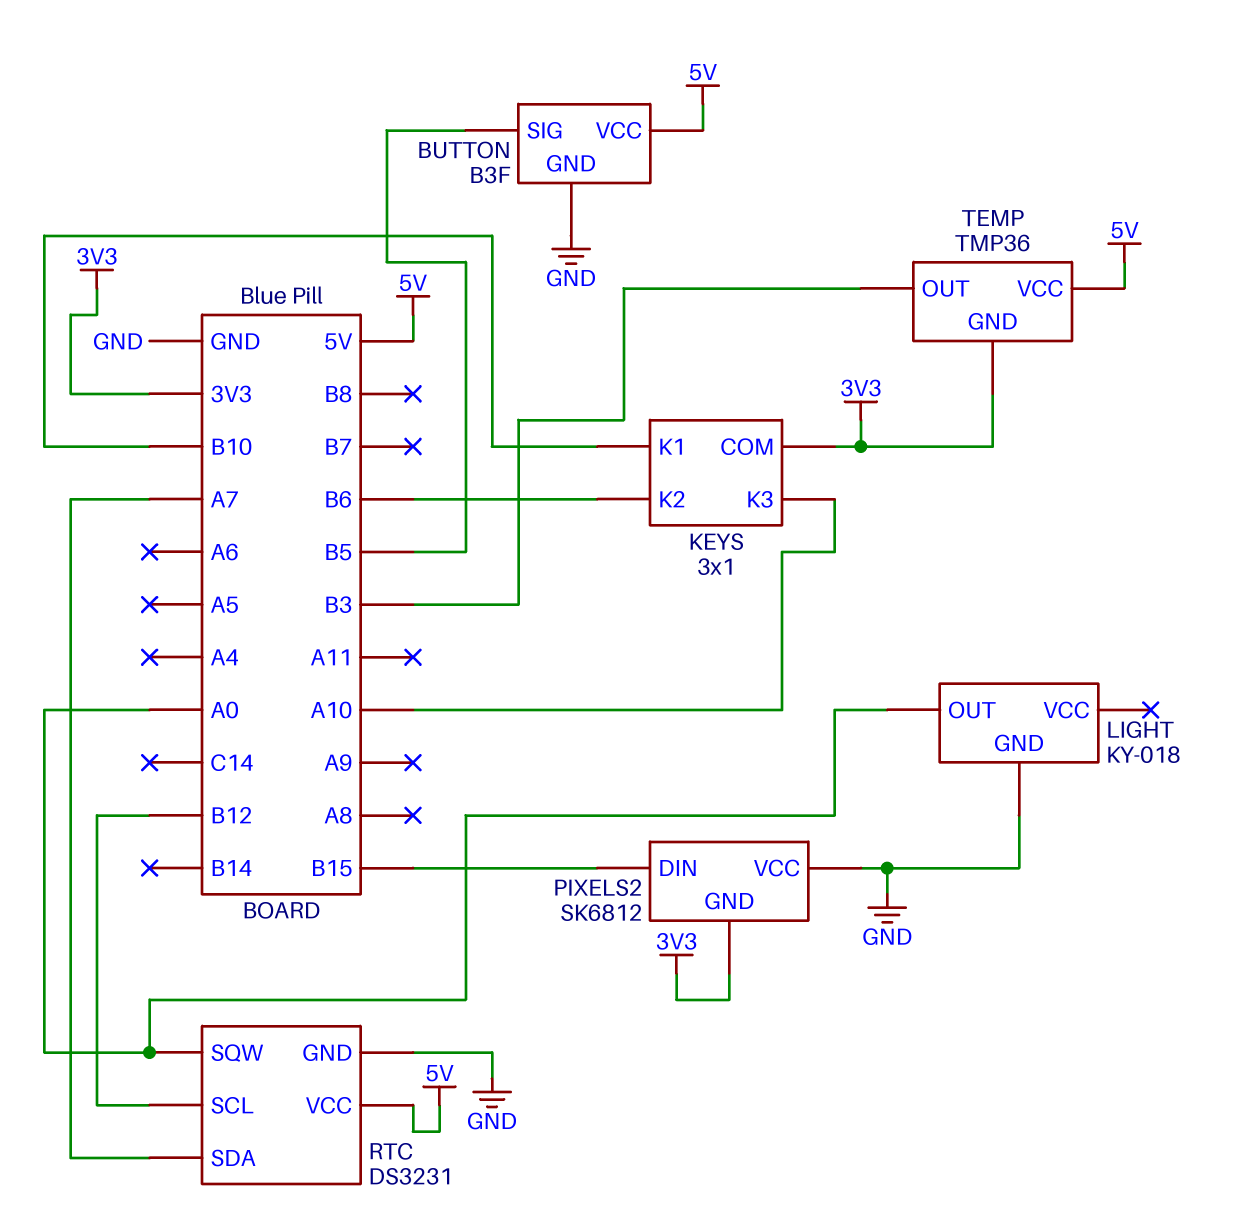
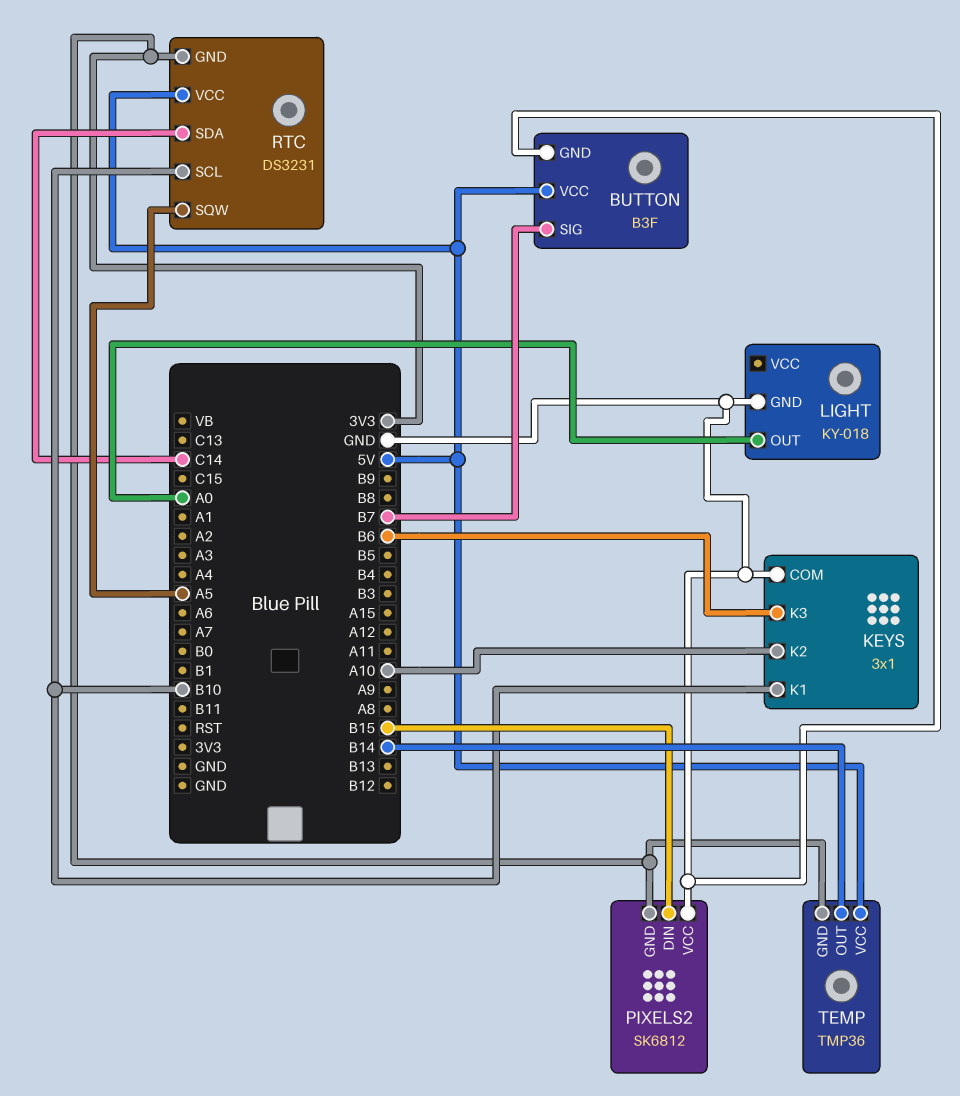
BUTTON pin SIG: B5 -> B7
KEYS pin COM: 3V3 -> GND
KEYS pin K2: B6 -> A10
KEYS pin K3: A10 -> B6
RTC pin GND: GND -> 3V3
RTC pin SCL: B12 -> B10
RTC pin SDA: A7 -> C14
RTC pin SQW: A0 -> A5
TEMP pin OUT: B3 -> B14

